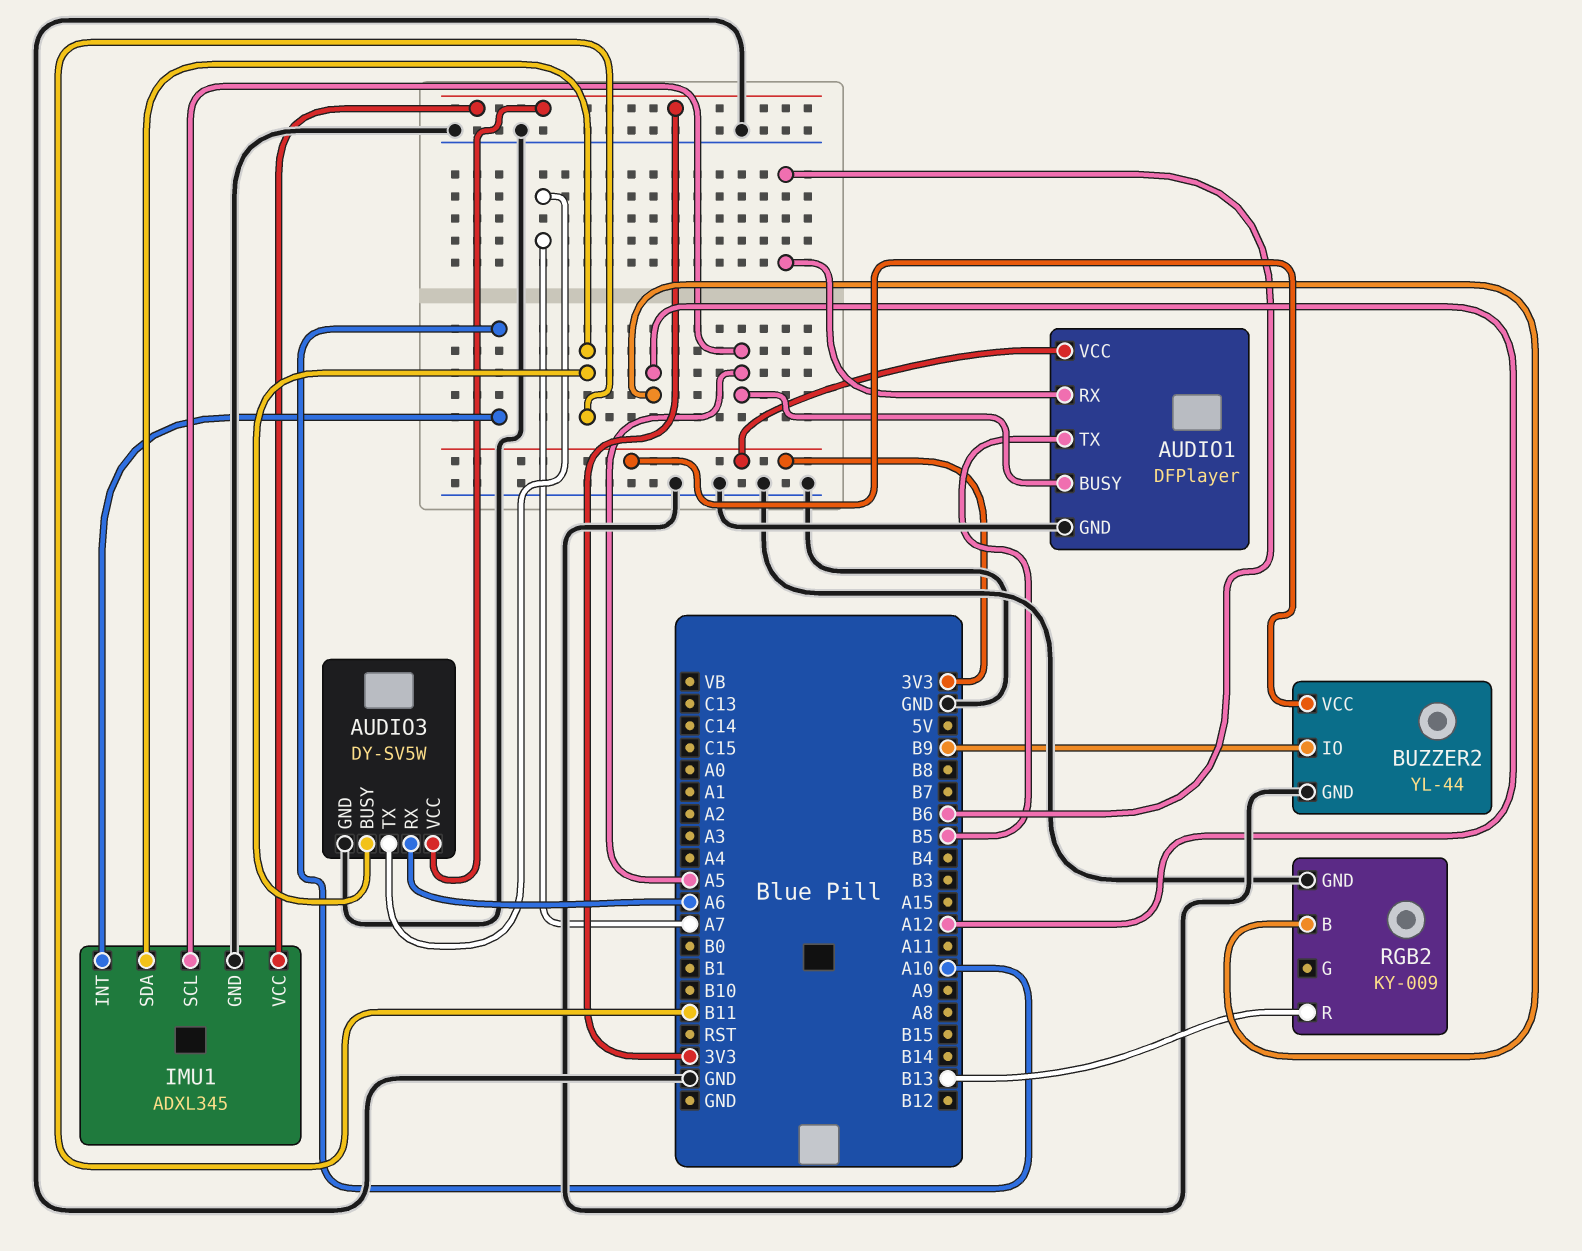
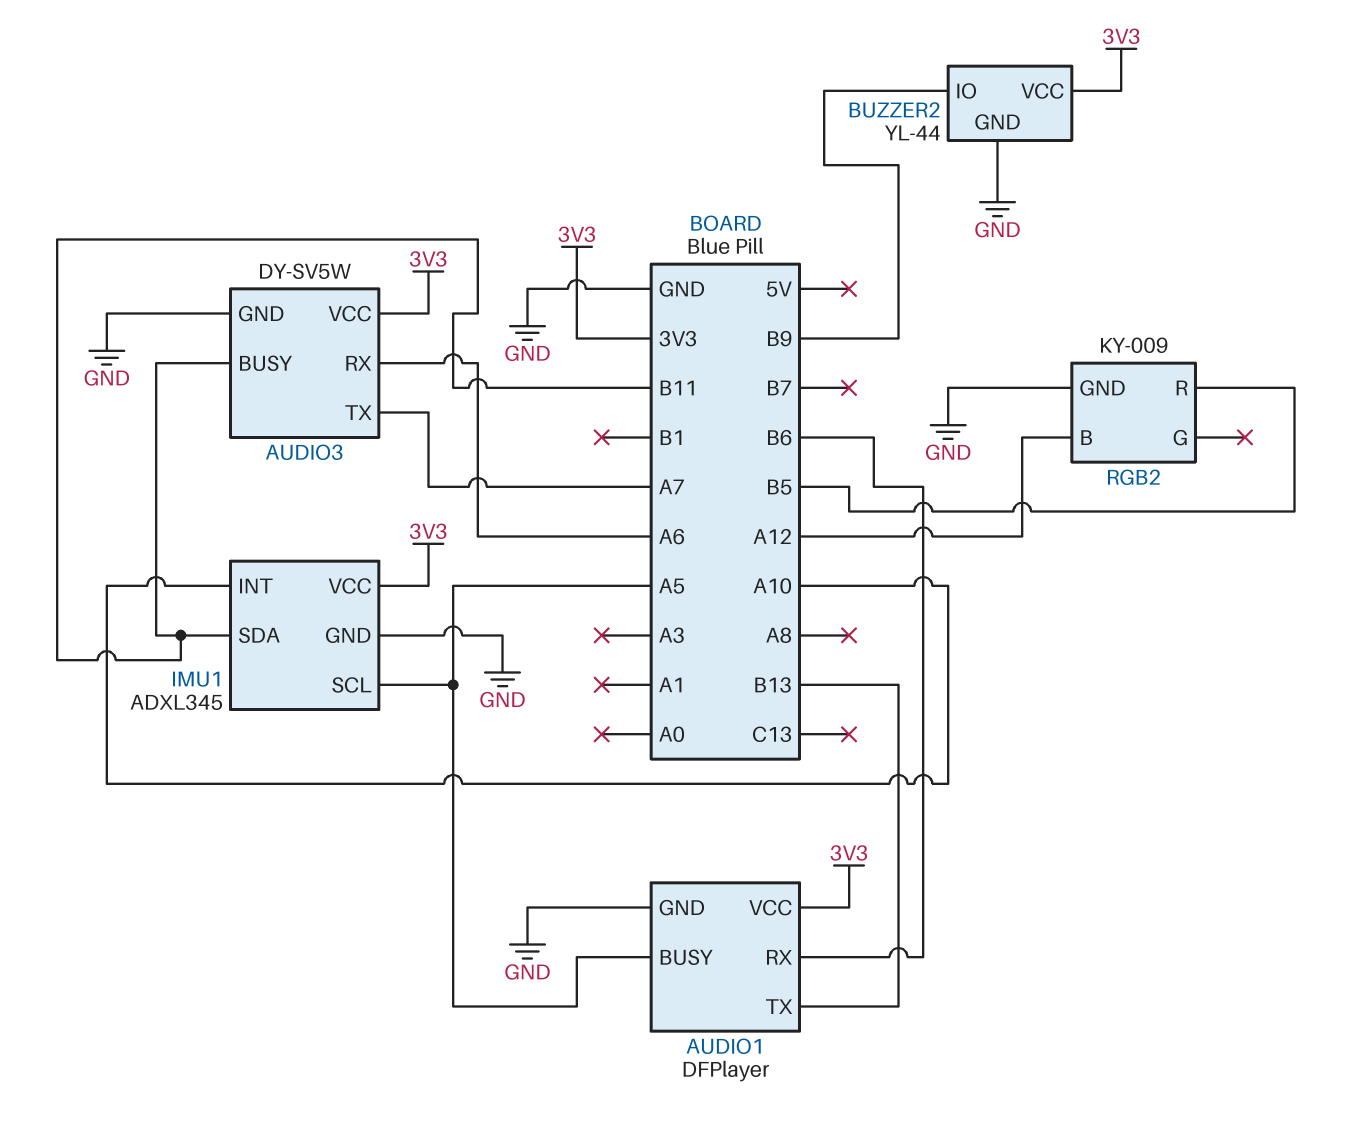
AUDIO1 pin TX: B5 -> B13
RGB2 pin R: B13 -> B5

